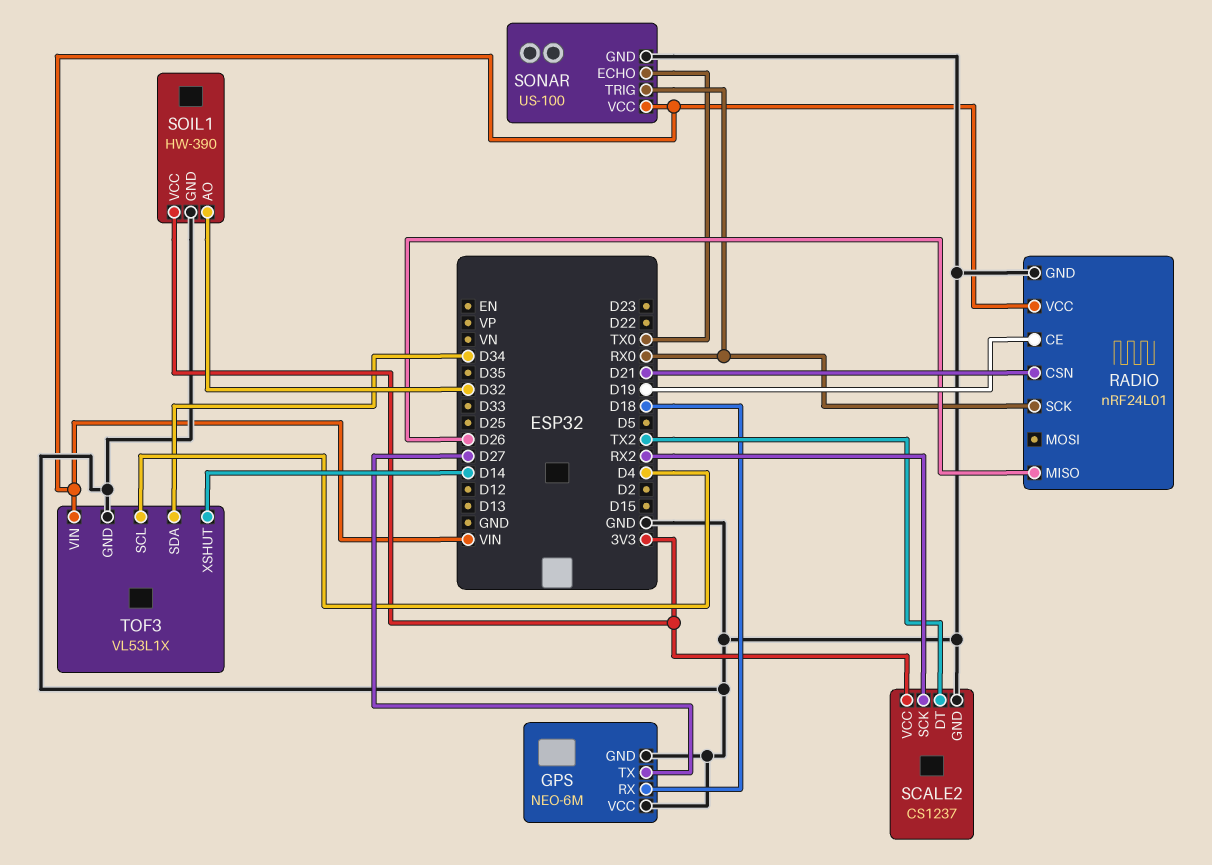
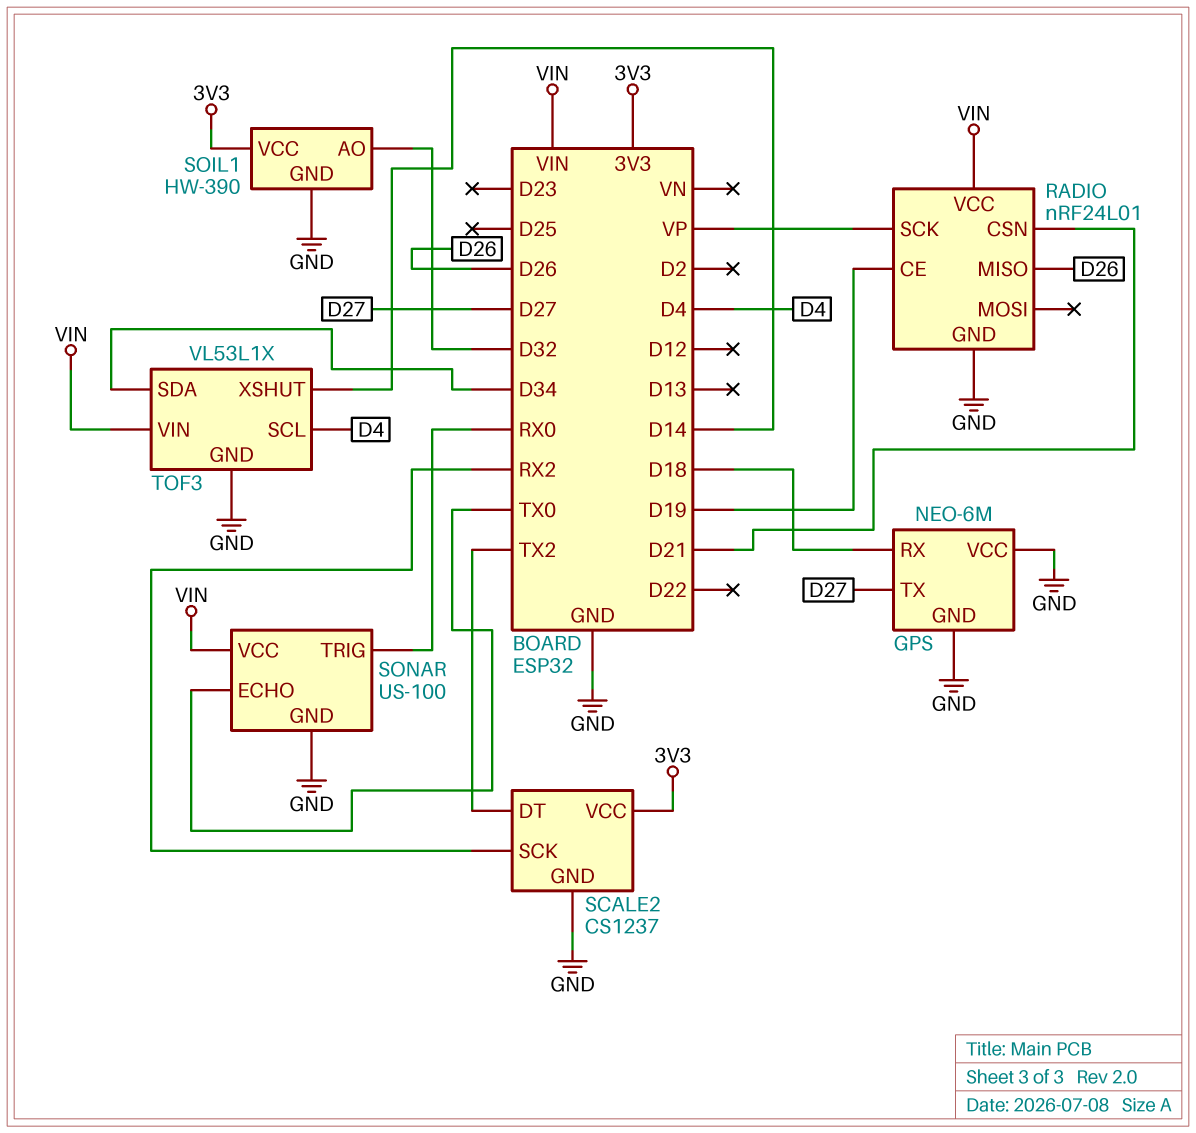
RADIO pin SCK: RX0 -> VP

